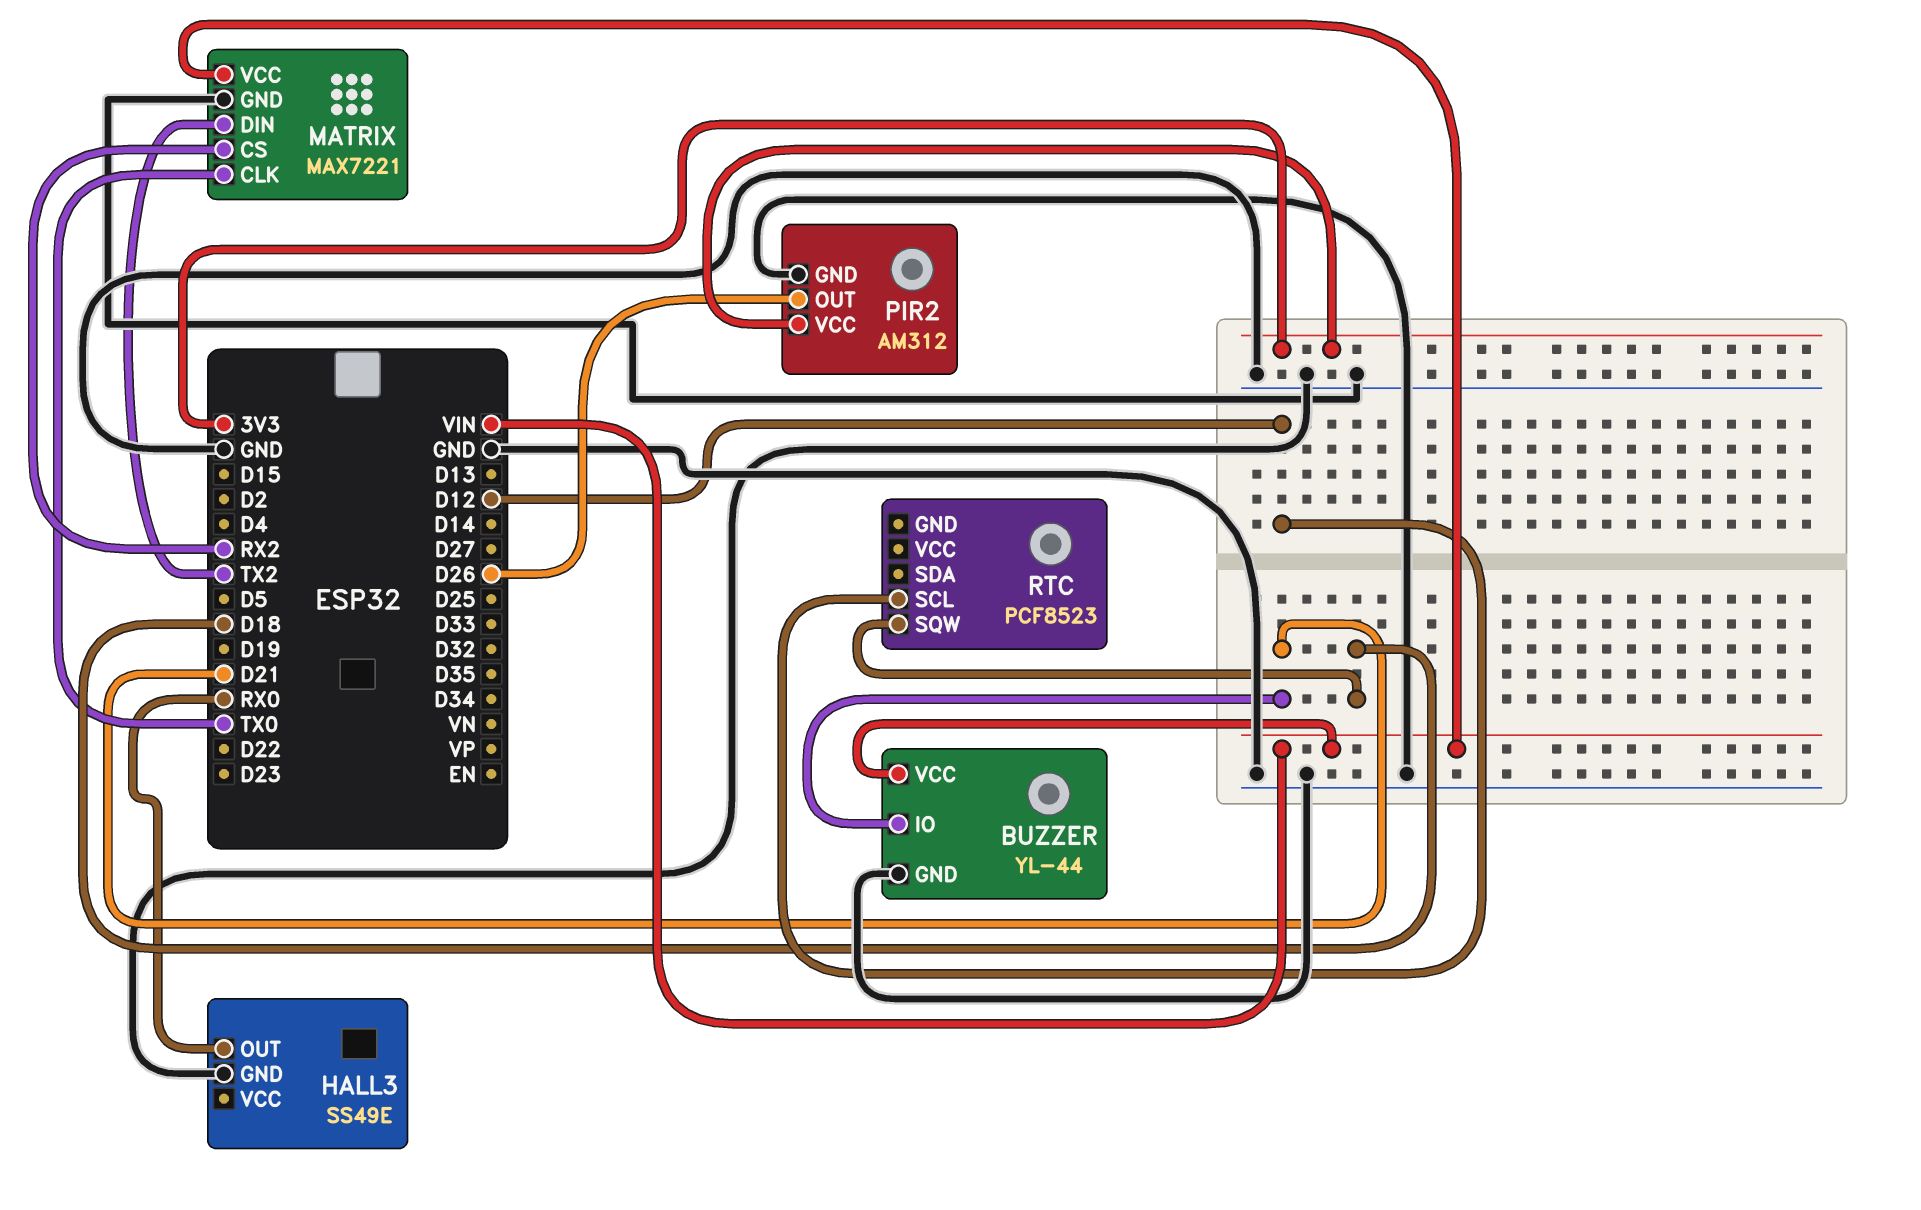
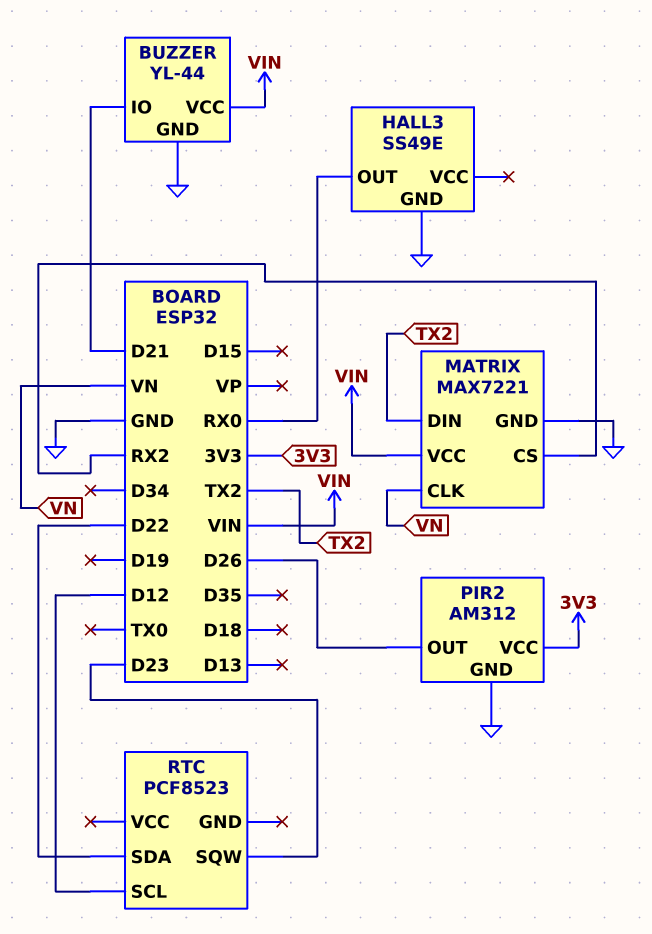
MATRIX pin CLK: TX0 -> VN
RTC pin SDA: none -> D22
RTC pin SQW: D18 -> D23

